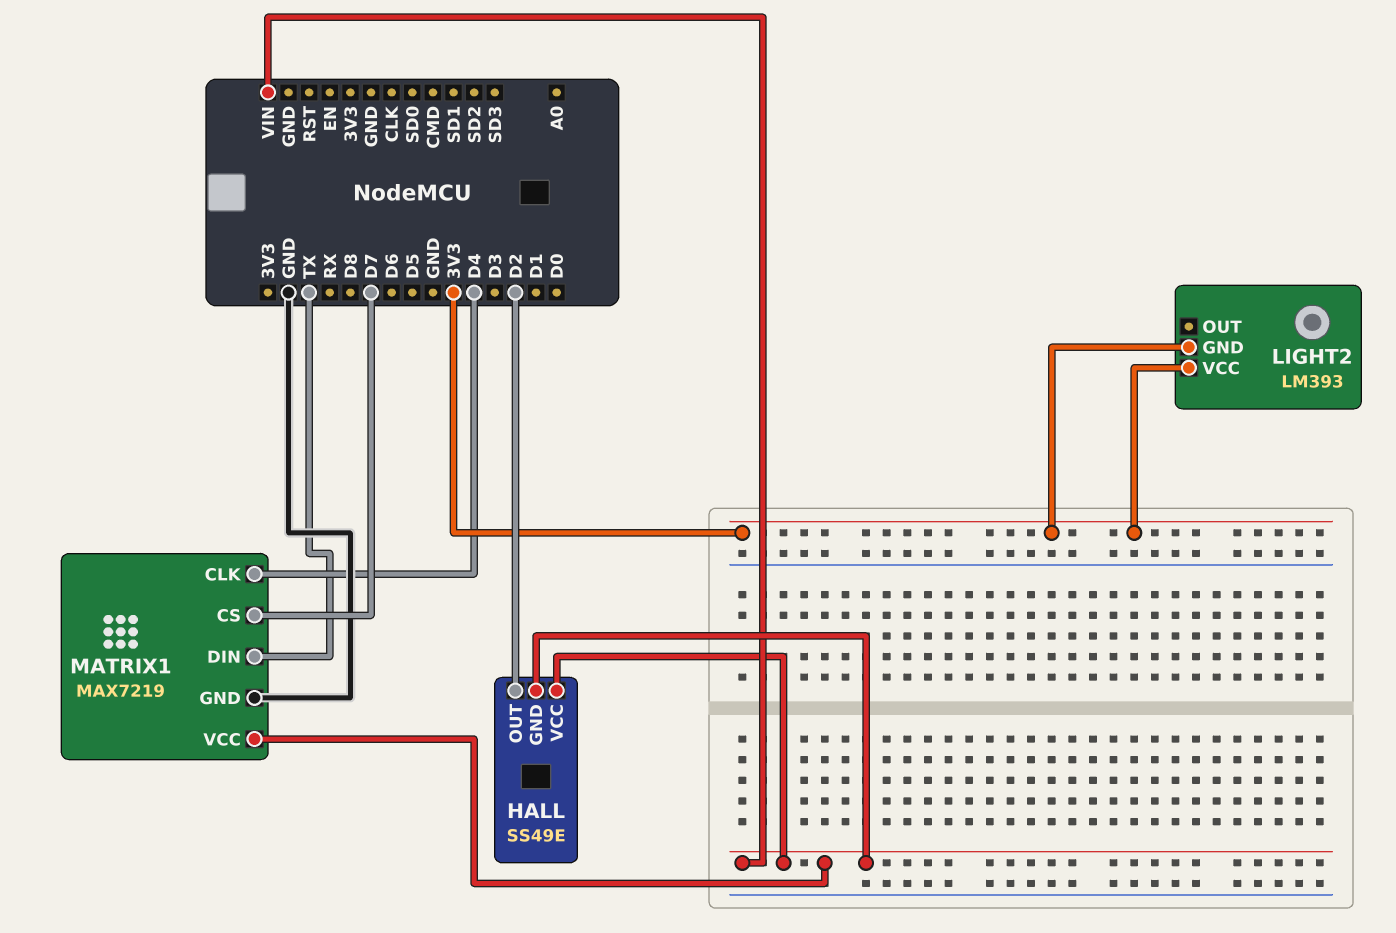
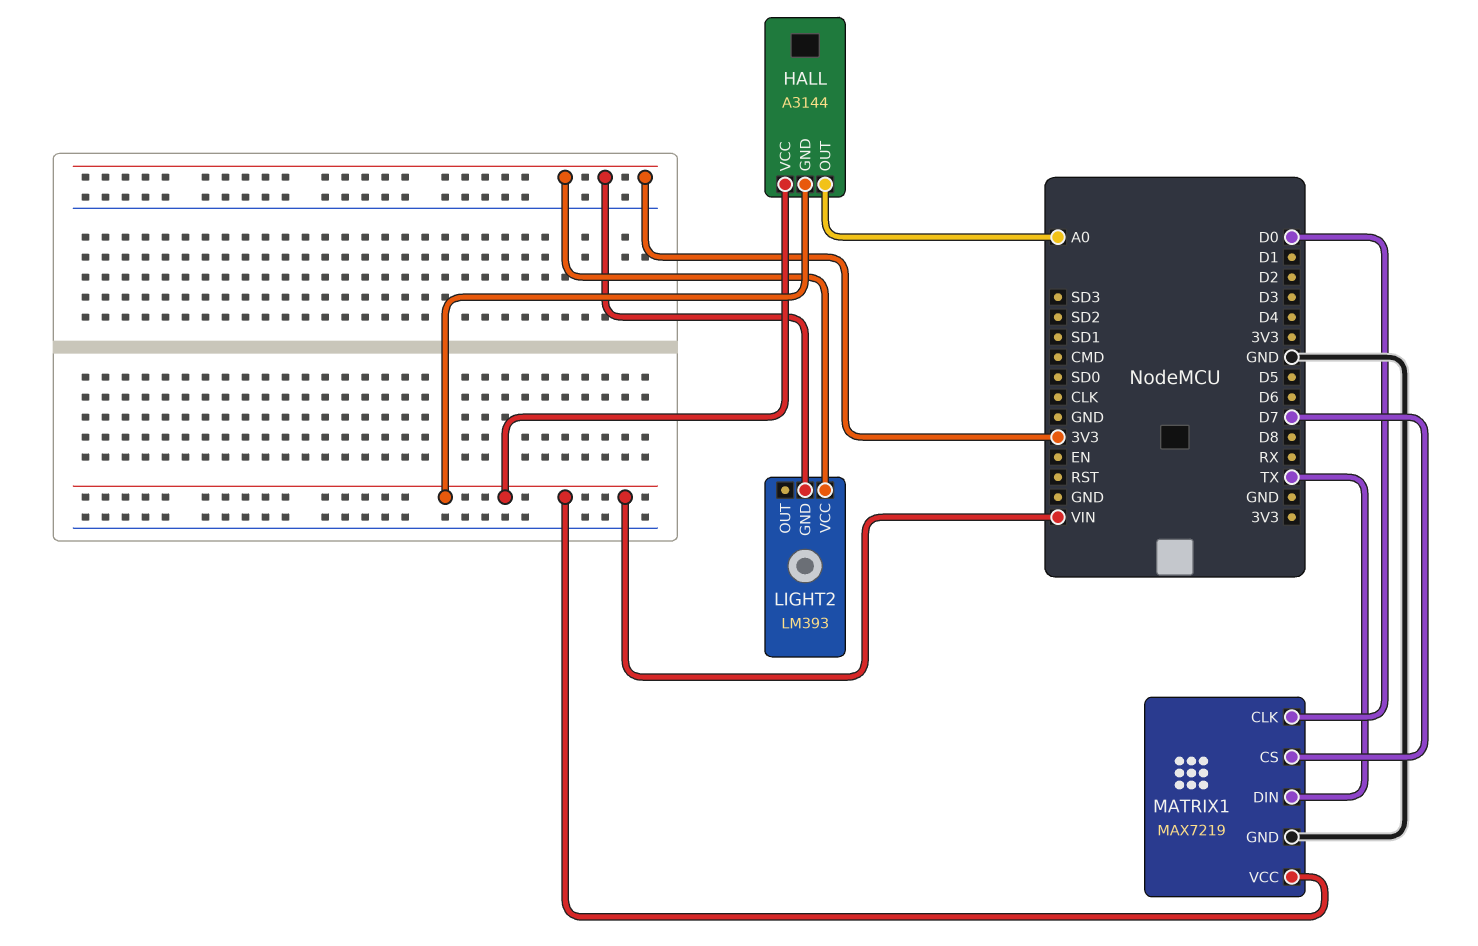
HALL: SS49E -> A3144
HALL pin OUT: D2 -> A0
MATRIX1 pin CLK: D4 -> D0

